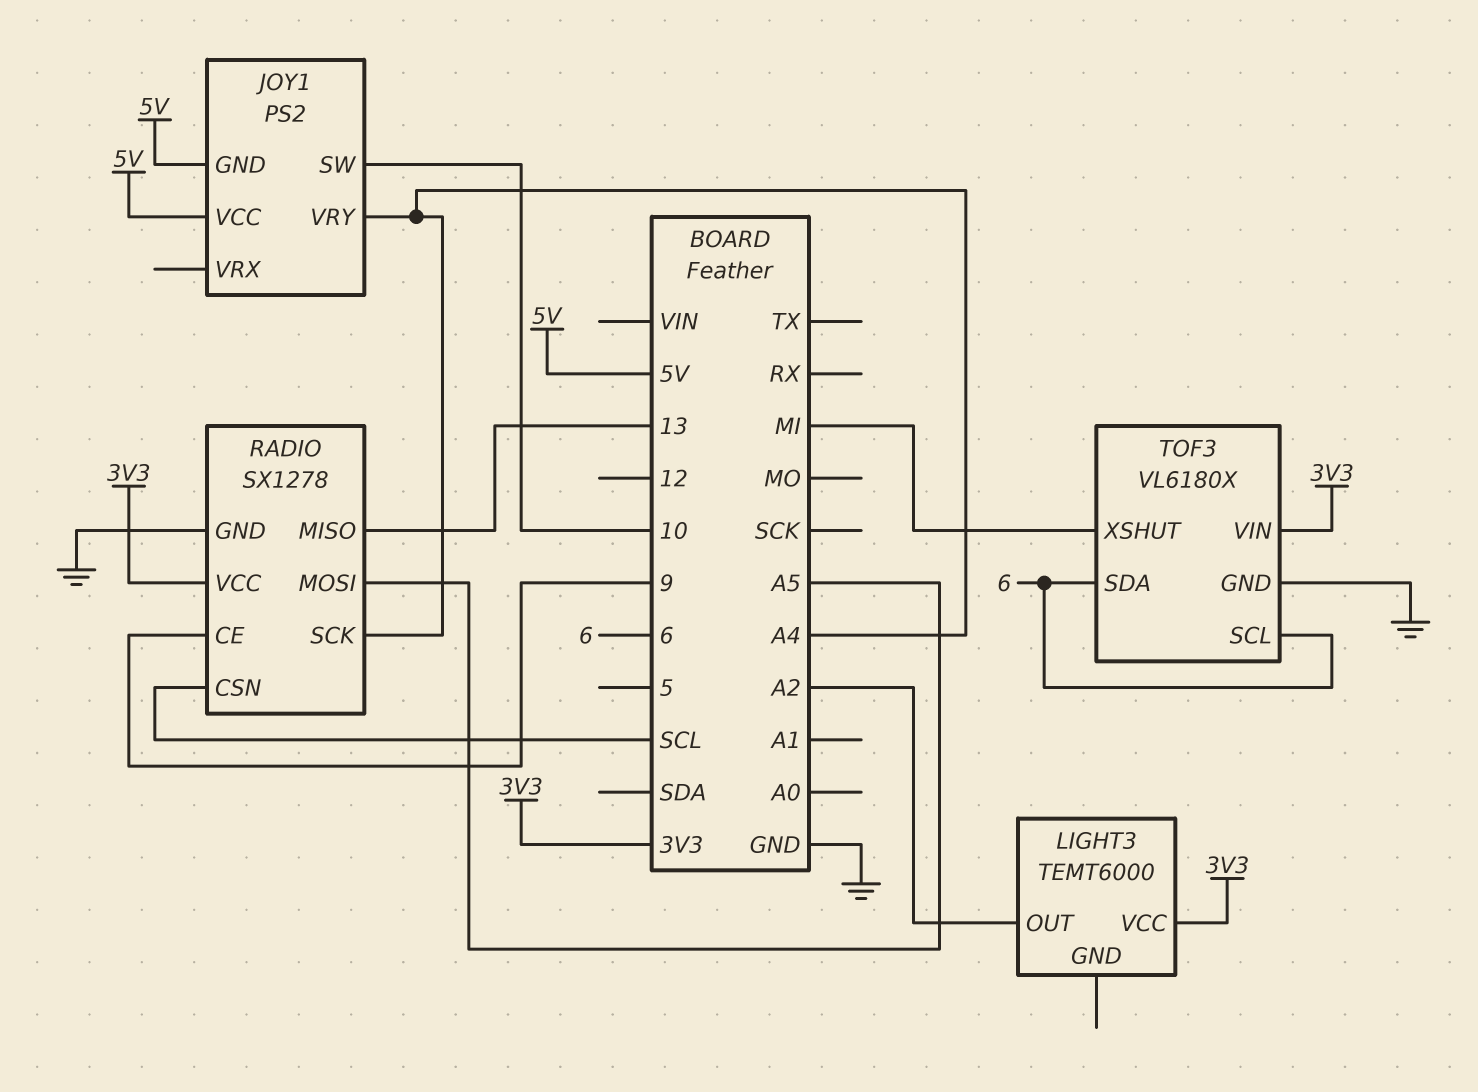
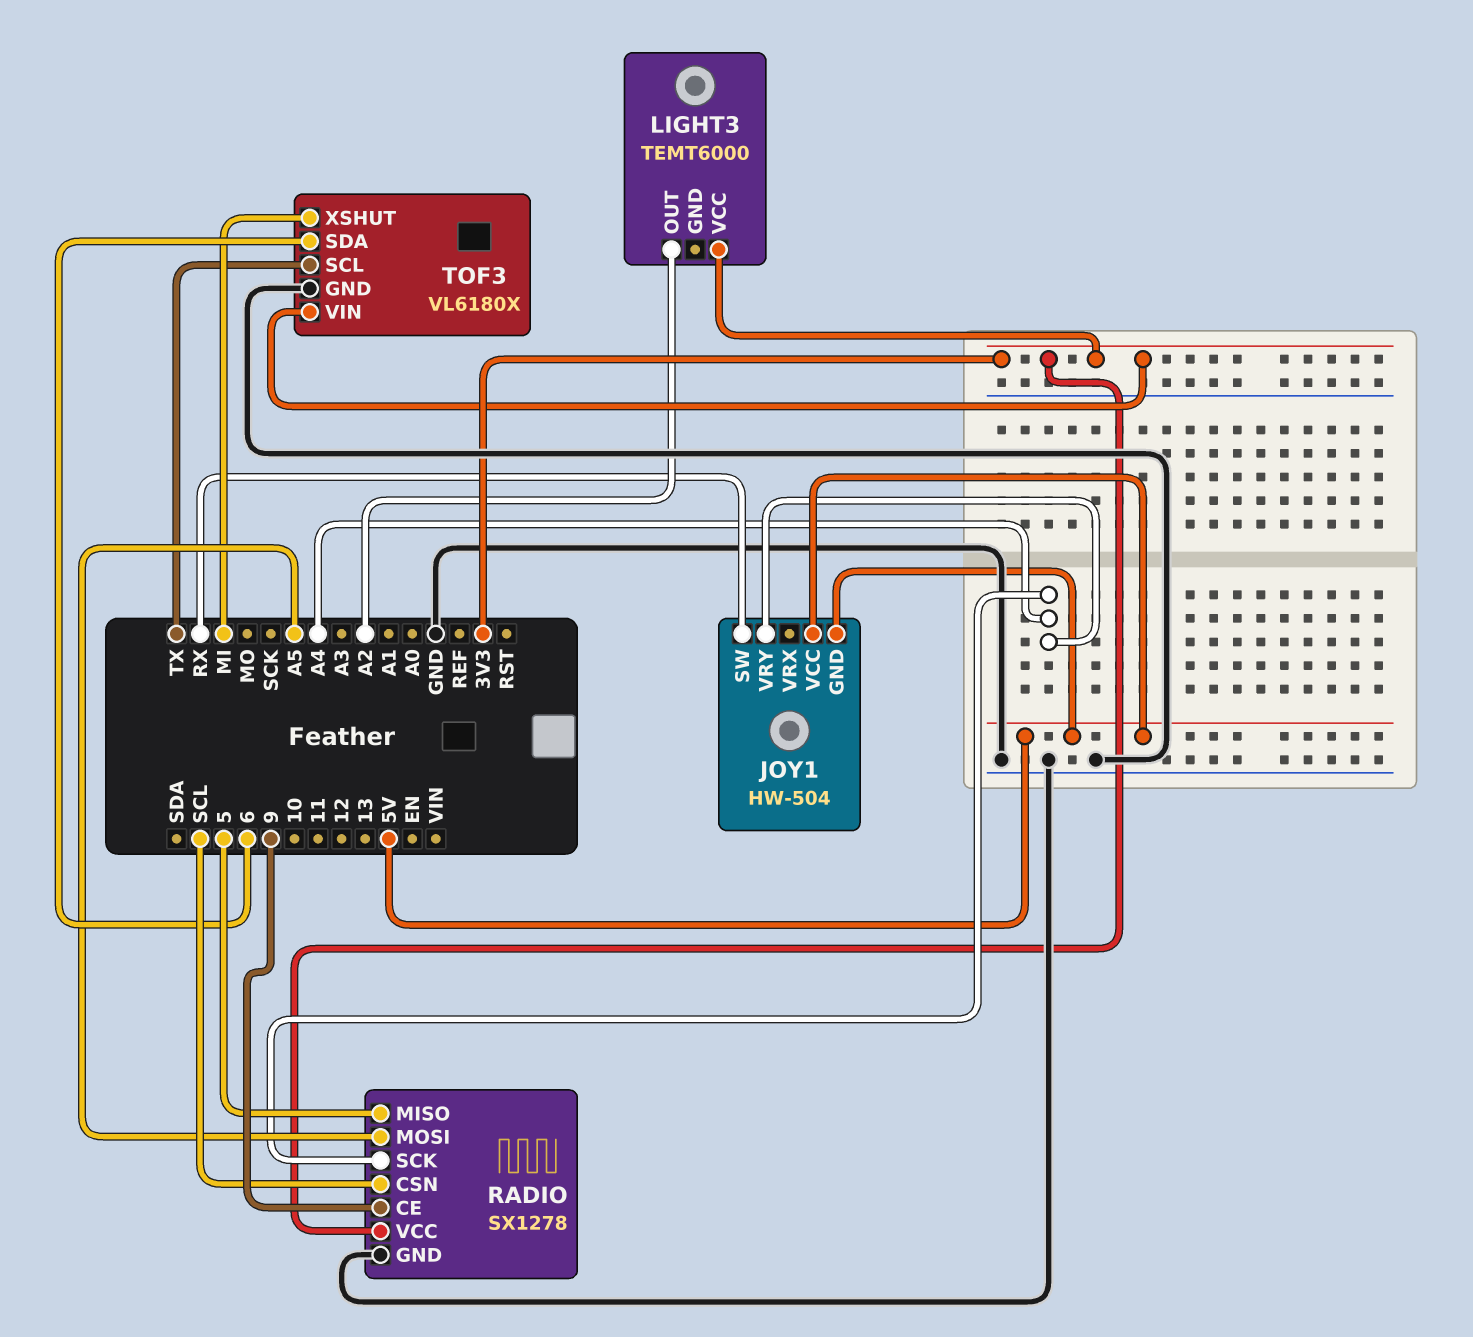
JOY1: PS2 -> HW-504
JOY1 pin SW: 10 -> RX
RADIO pin MISO: 13 -> 5
TOF3 pin SCL: 6 -> TX

